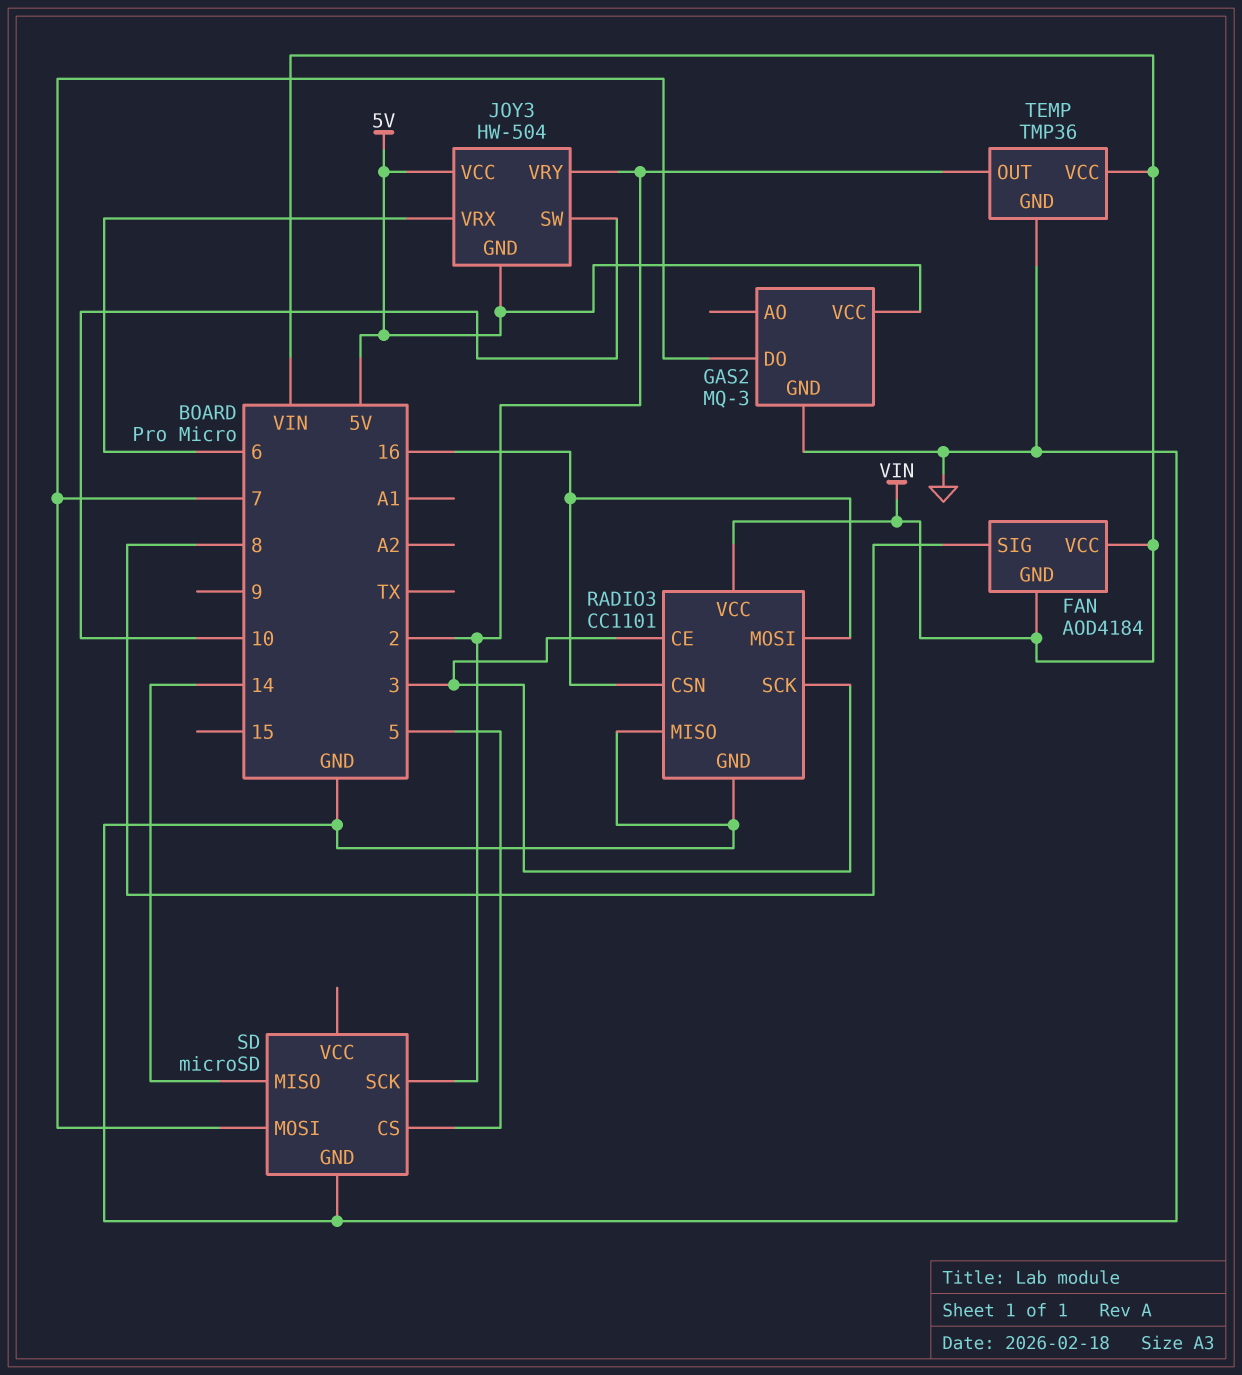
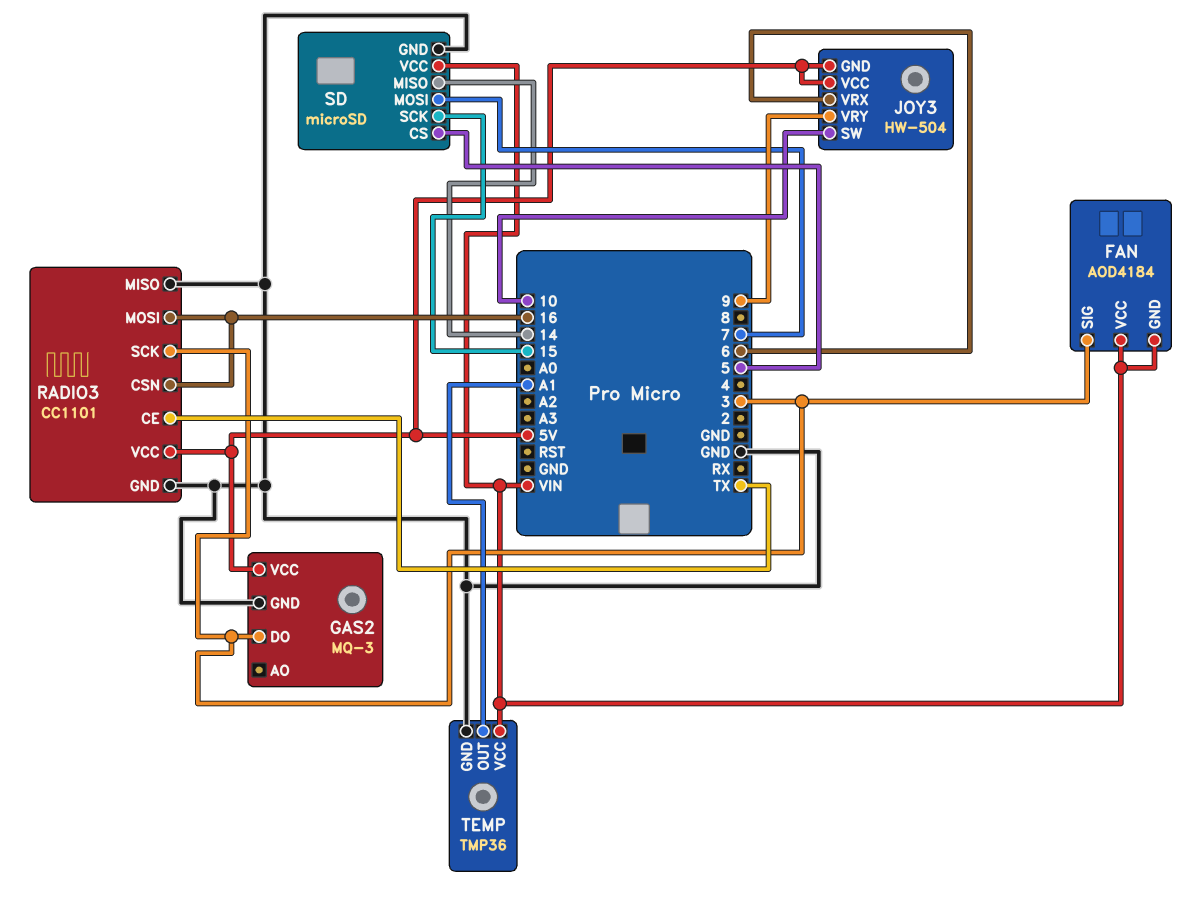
FAN pin SIG: 8 -> 3
GAS2 pin DO: 7 -> 3
JOY3 pin VRY: 2 -> 9
RADIO3 pin CE: 3 -> TX
RADIO3 pin VCC: VIN -> 5V
SD pin SCK: 2 -> 15
SD pin VCC: none -> VIN
TEMP pin OUT: 2 -> A1

